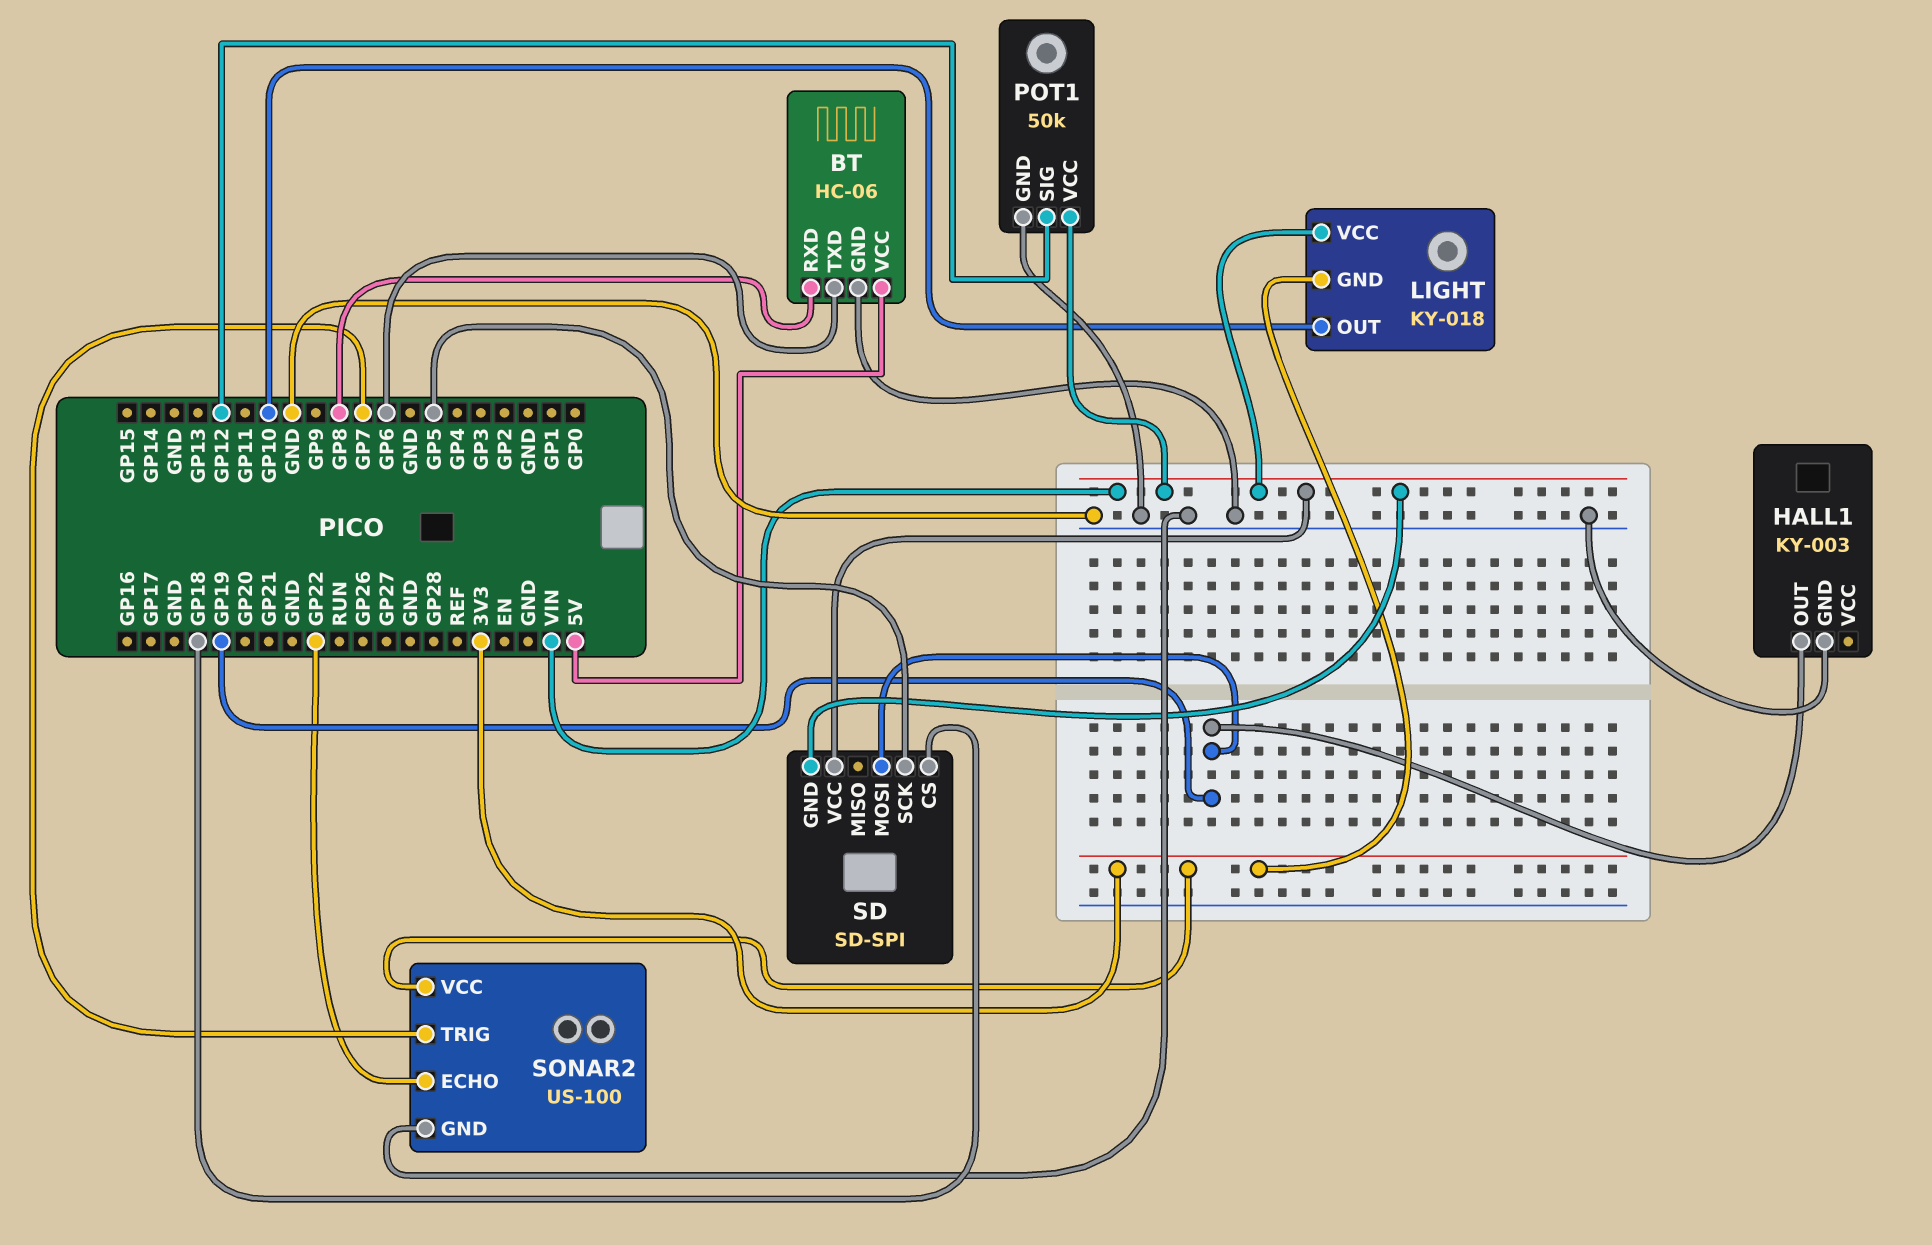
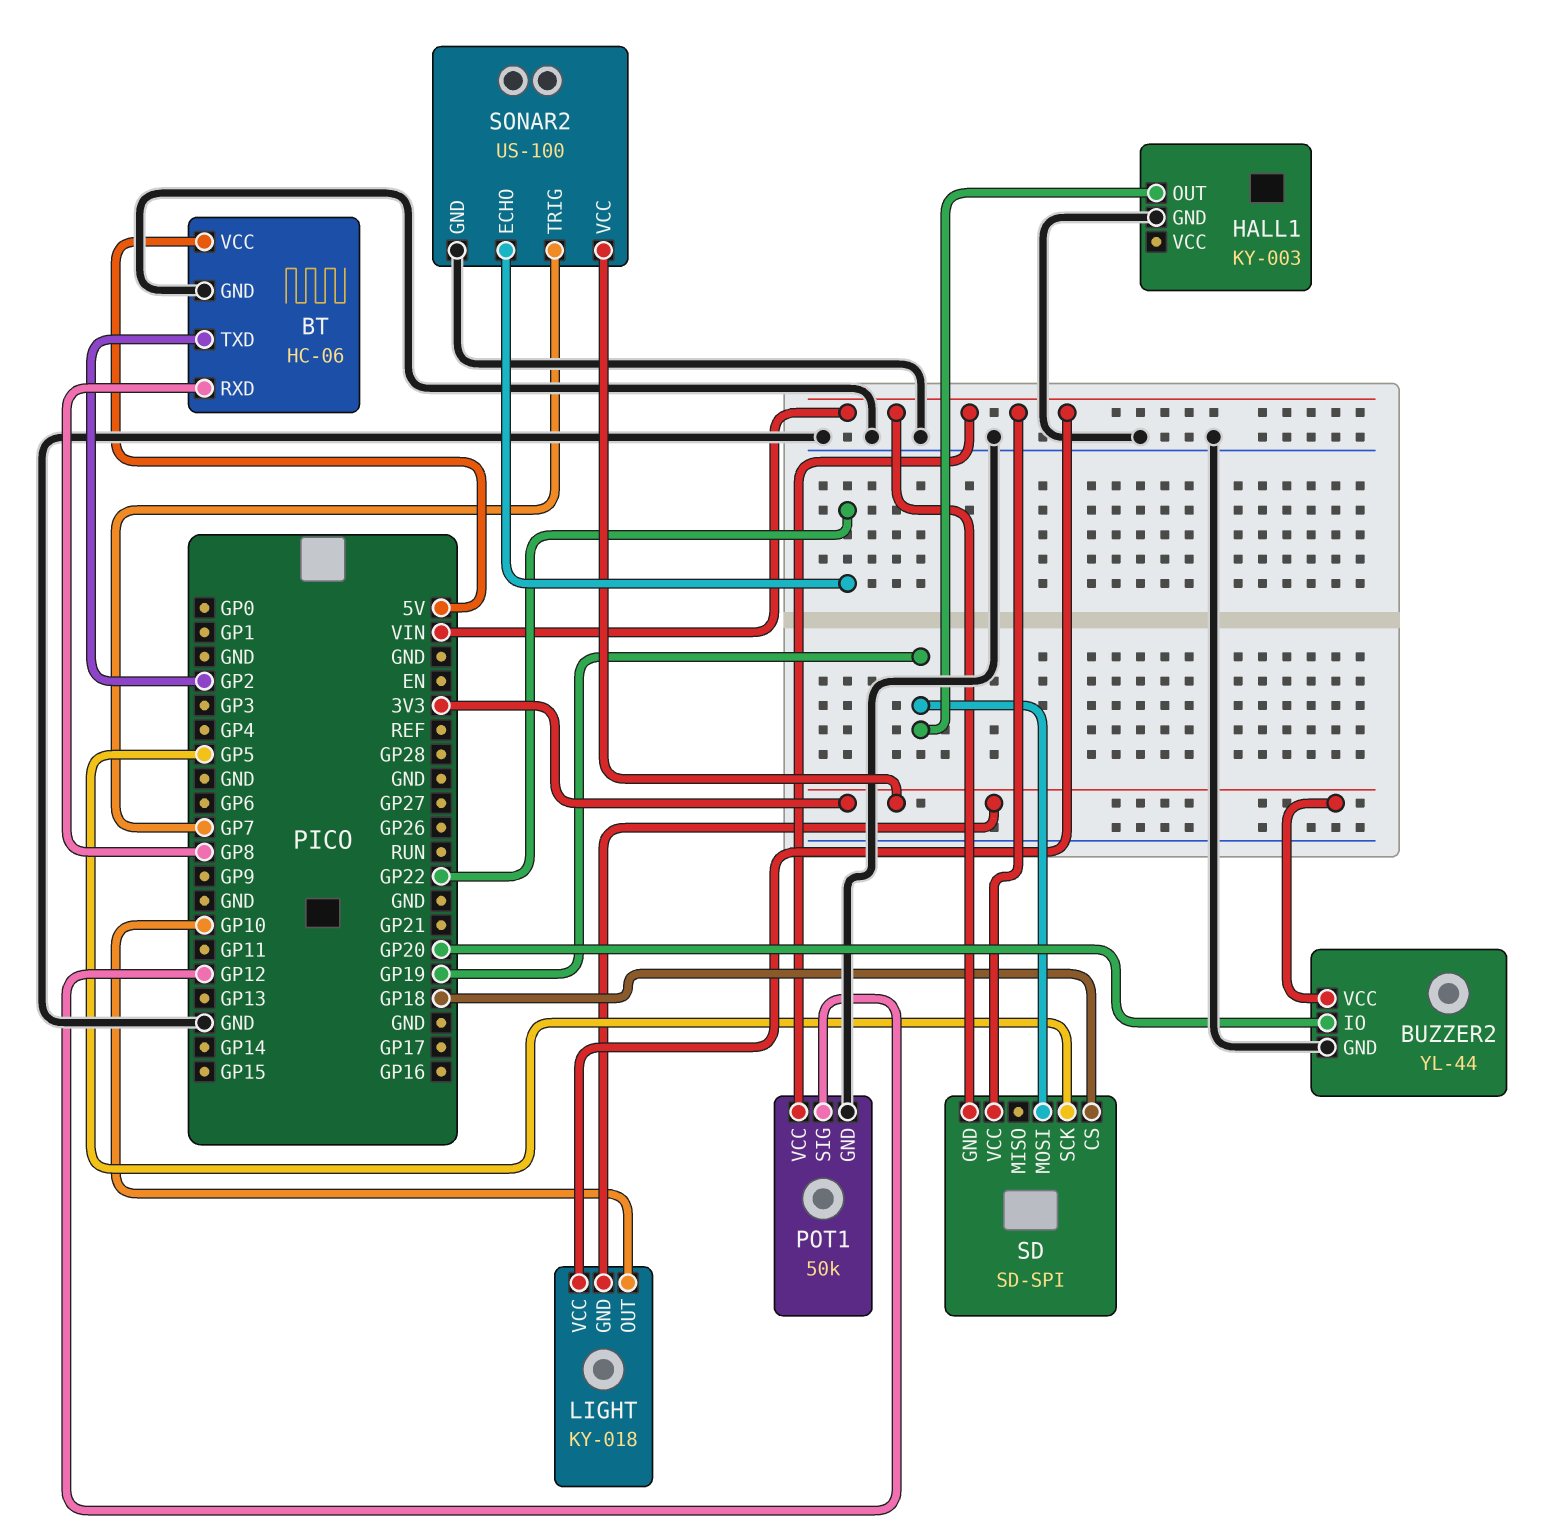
BT pin TXD: GP6 -> GP2
BUZZER2: none -> YL-44
BUZZER2 pin GND: none -> GND
BUZZER2 pin IO: none -> GP20
BUZZER2 pin VCC: none -> 3V3

